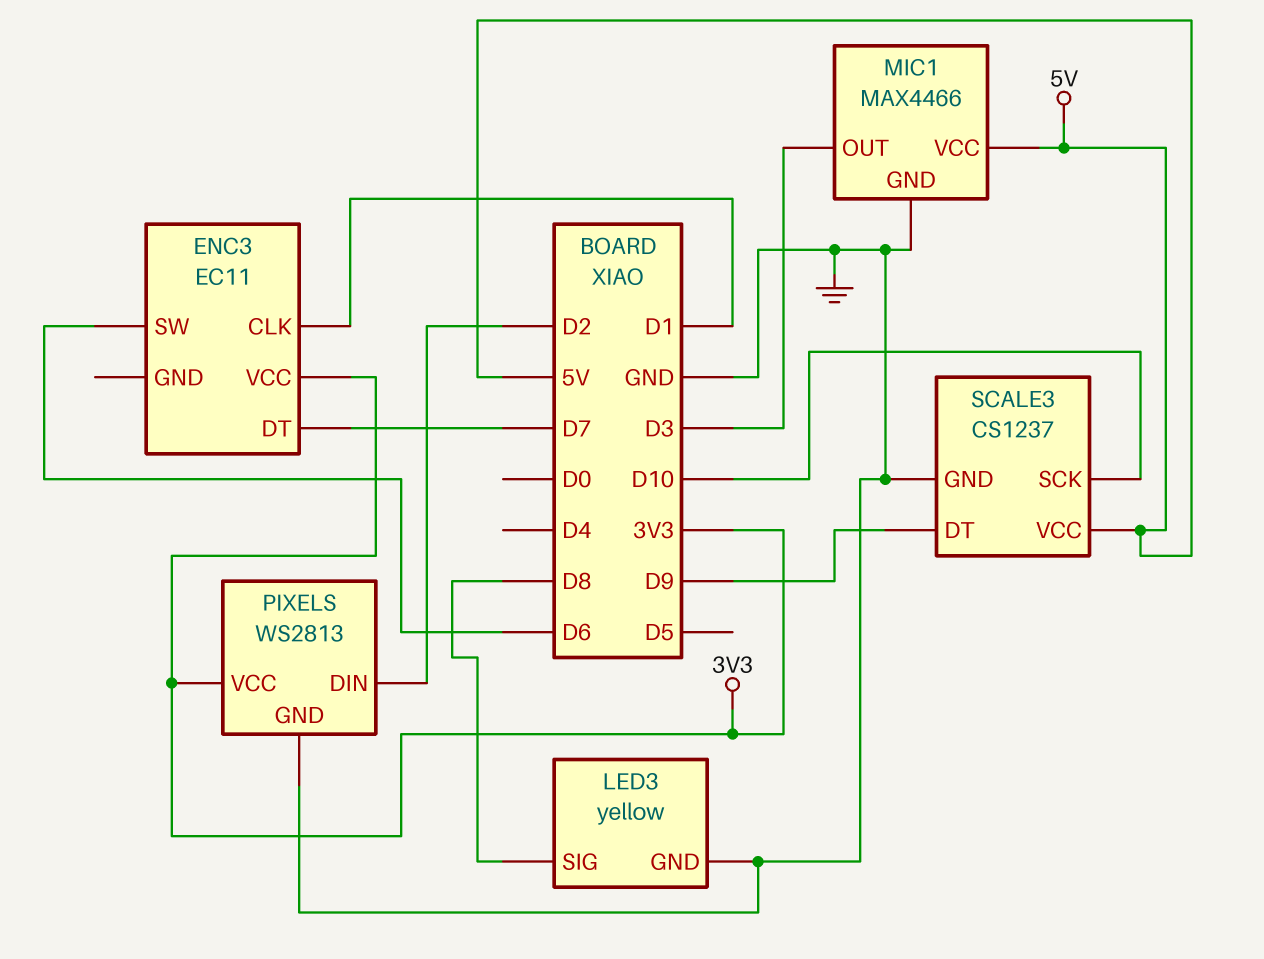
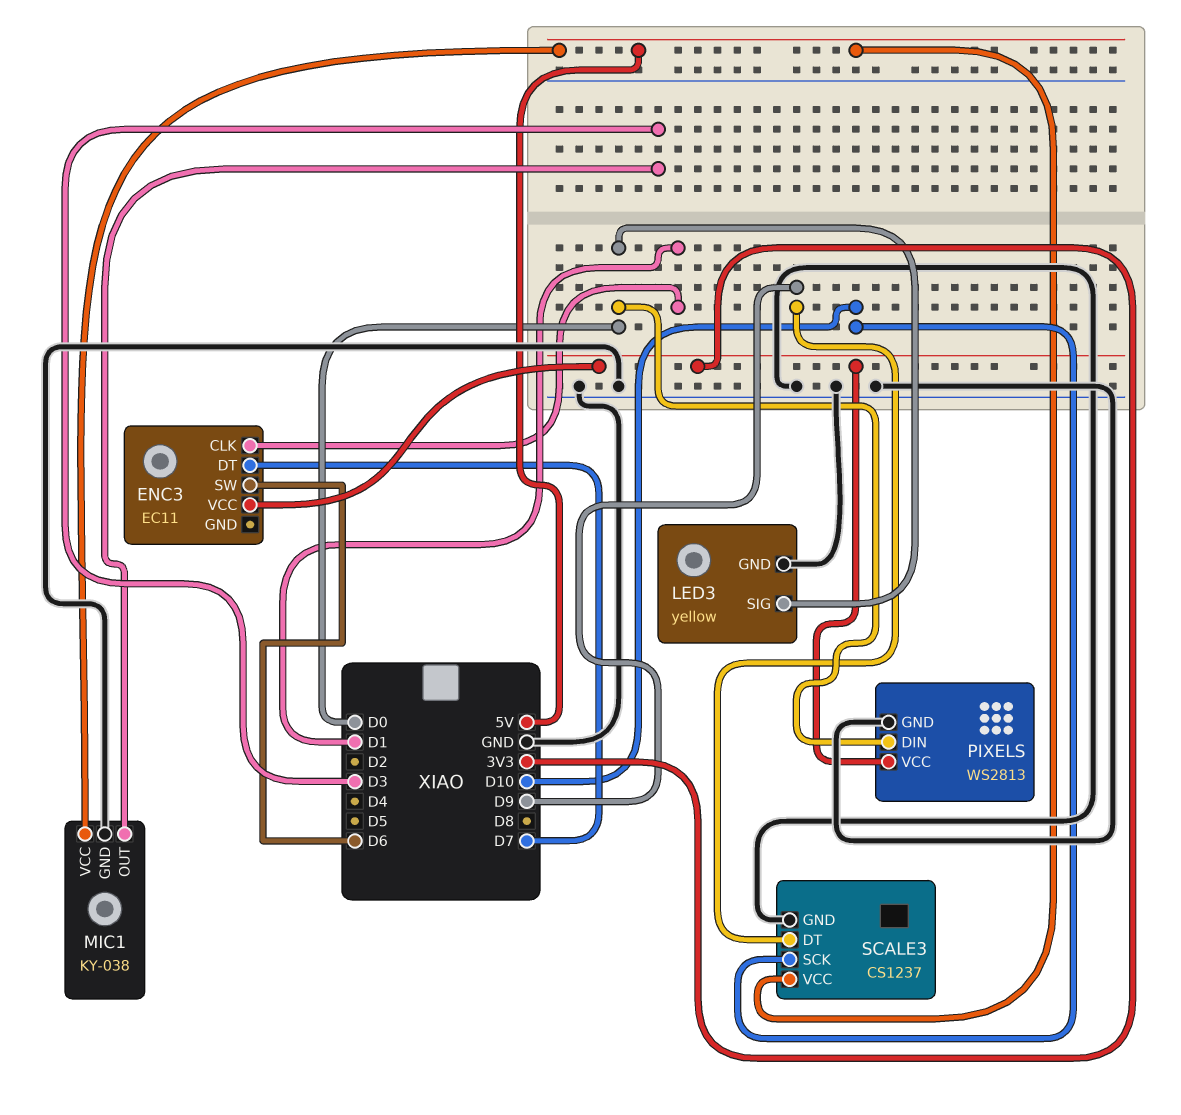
LED3 pin SIG: D8 -> D0
MIC1: MAX4466 -> KY-038
PIXELS pin DIN: D2 -> D0

